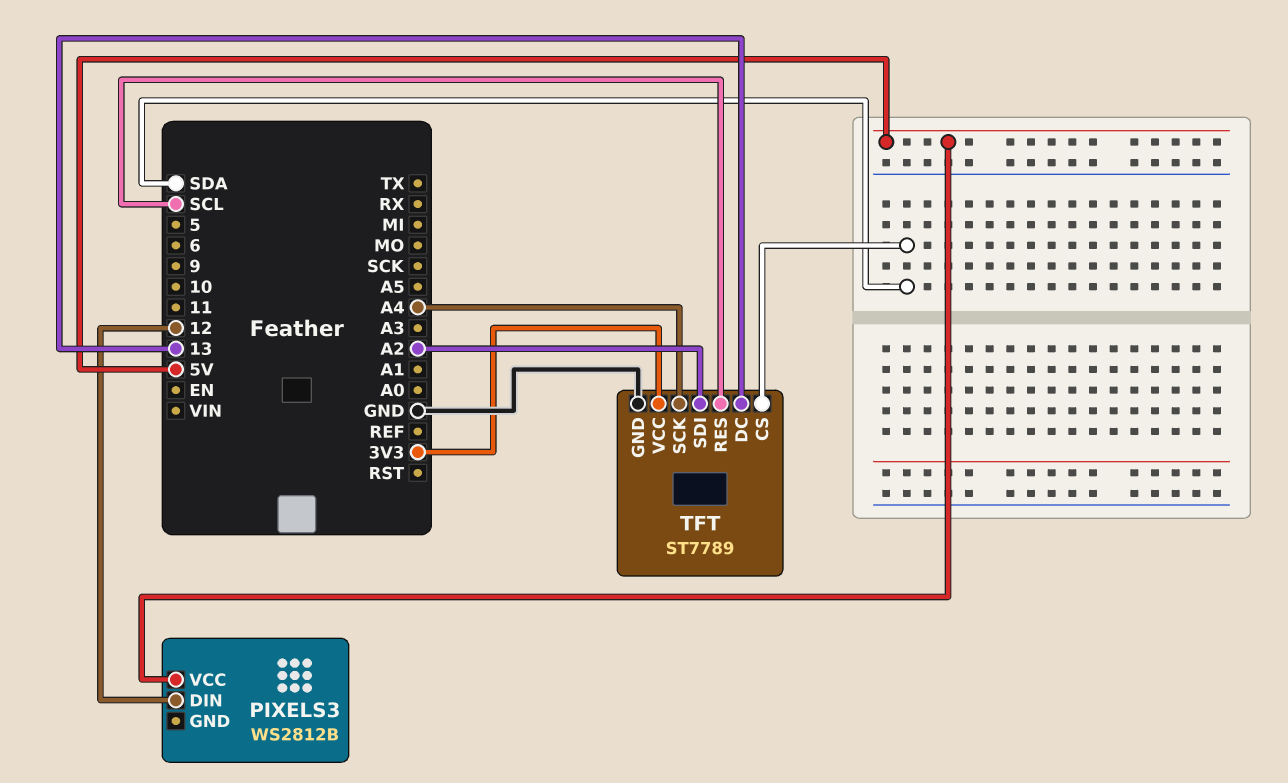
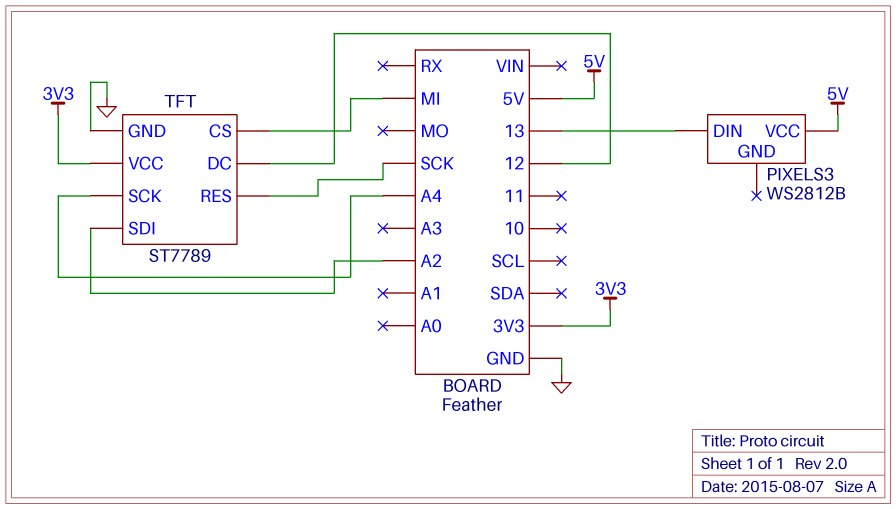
PIXELS3 pin DIN: 12 -> 13
TFT pin CS: SDA -> MI
TFT pin DC: 13 -> 12
TFT pin RES: SCL -> SCK

